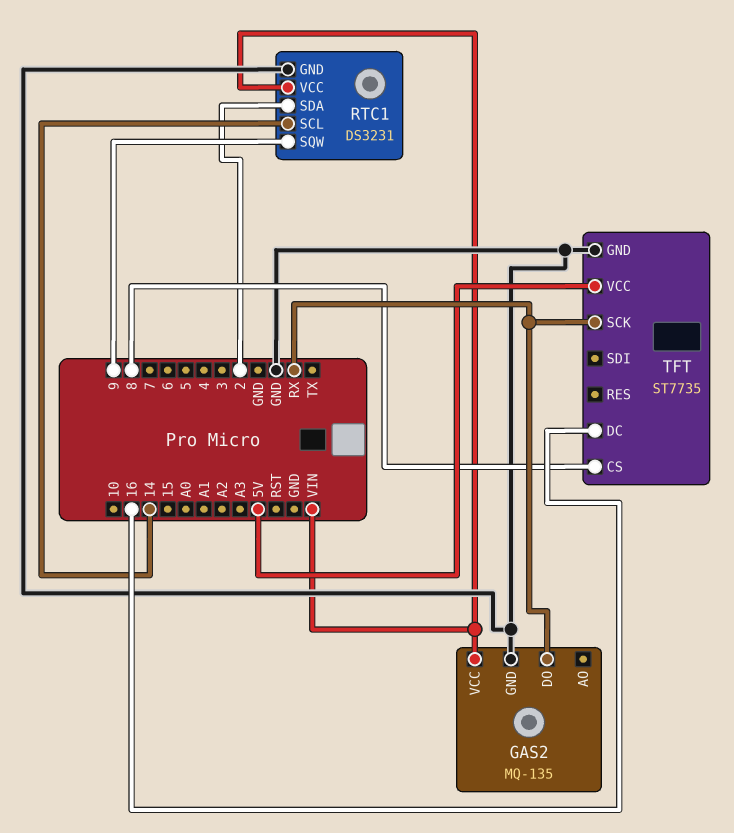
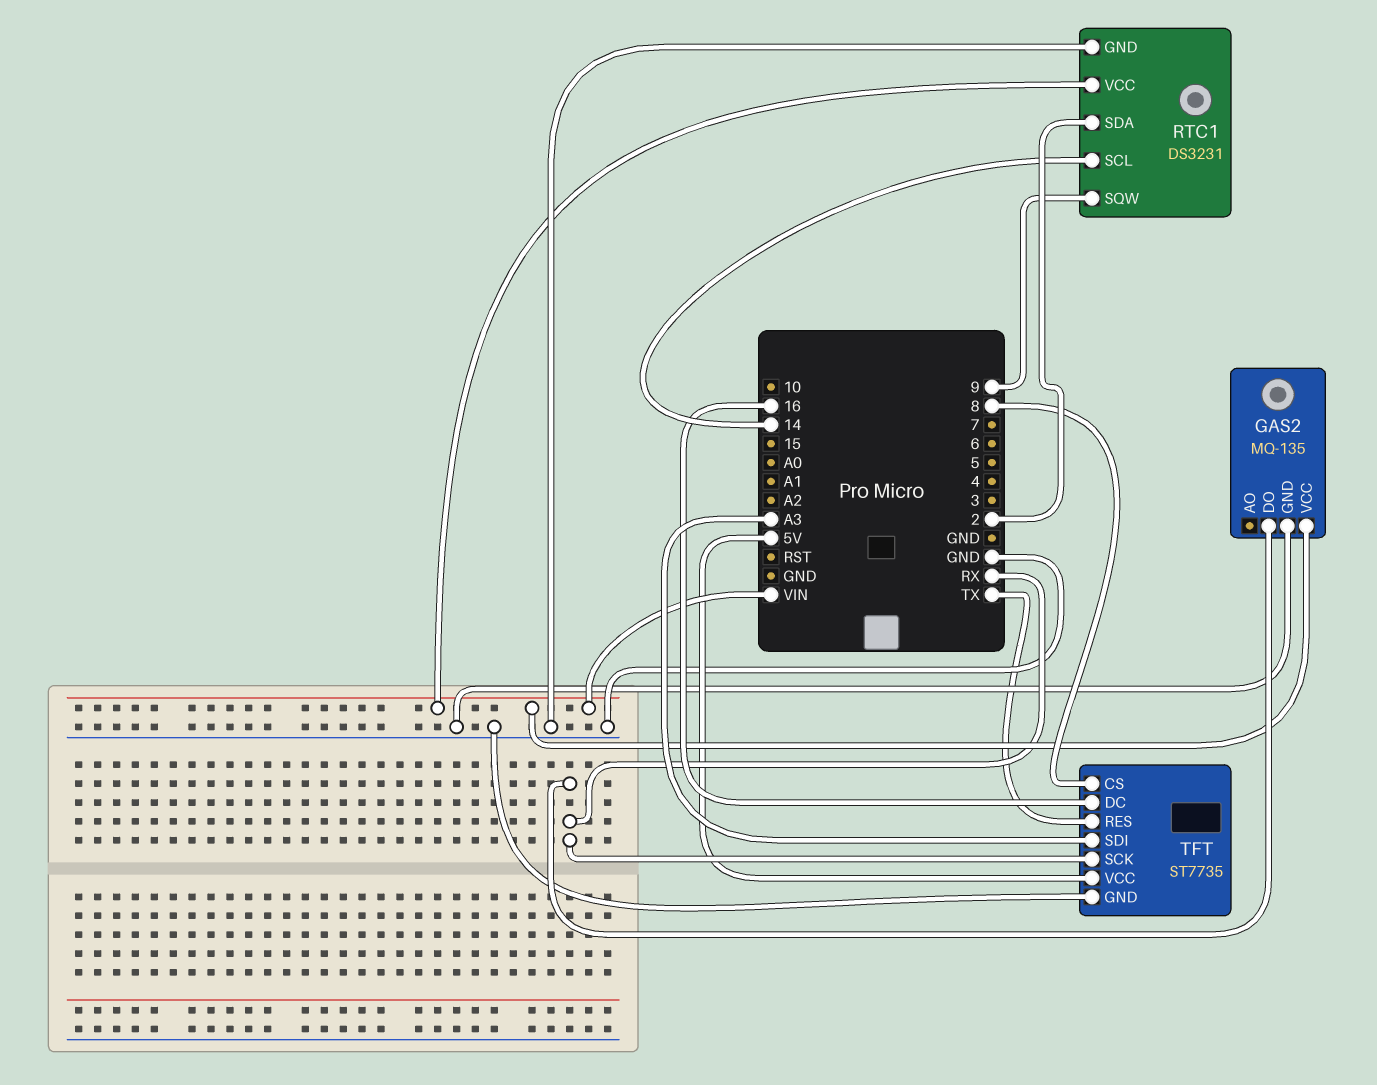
TFT pin RES: none -> TX
TFT pin SDI: none -> A3

